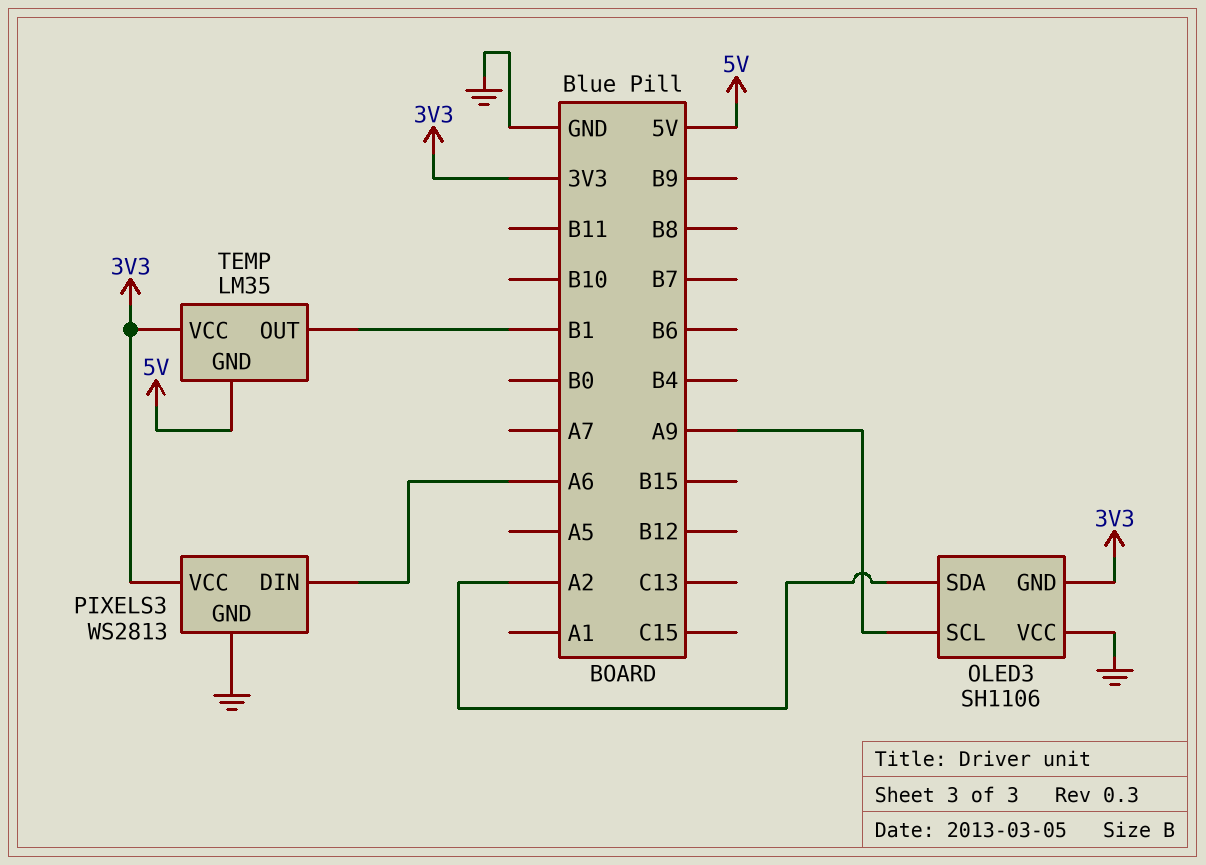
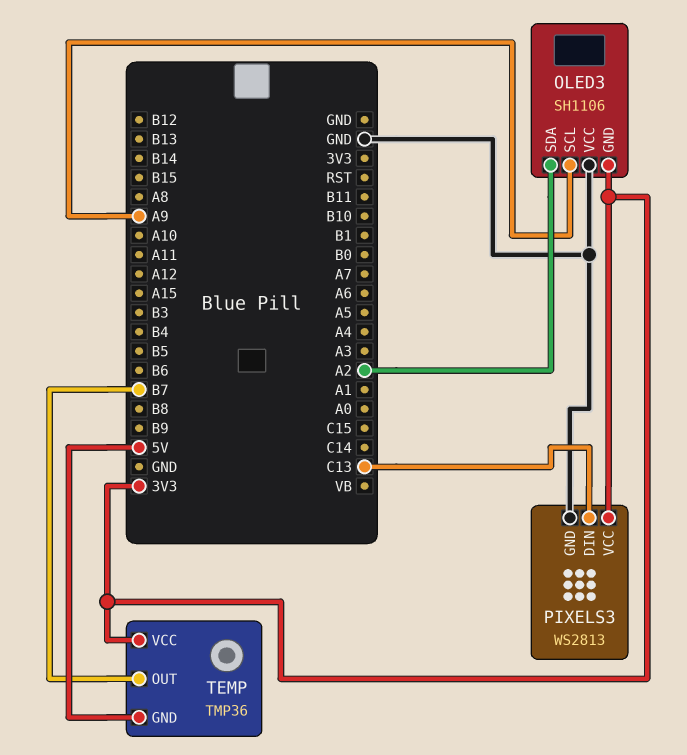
PIXELS3 pin DIN: A6 -> C13
TEMP: LM35 -> TMP36
TEMP pin OUT: B1 -> B7

